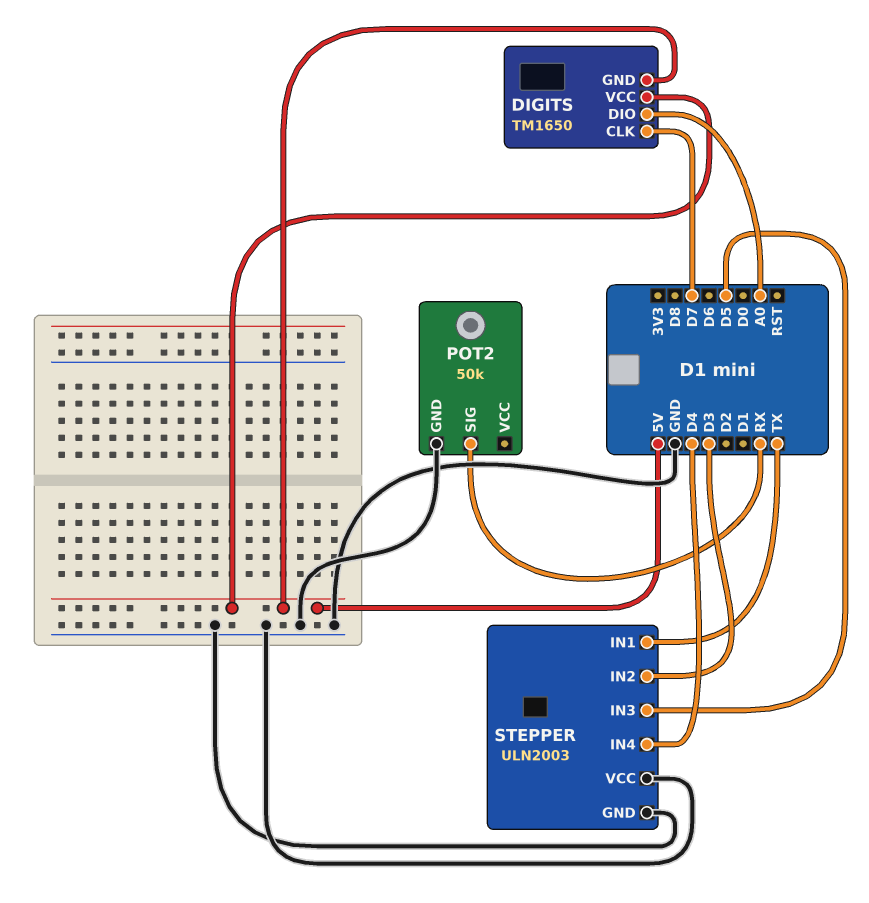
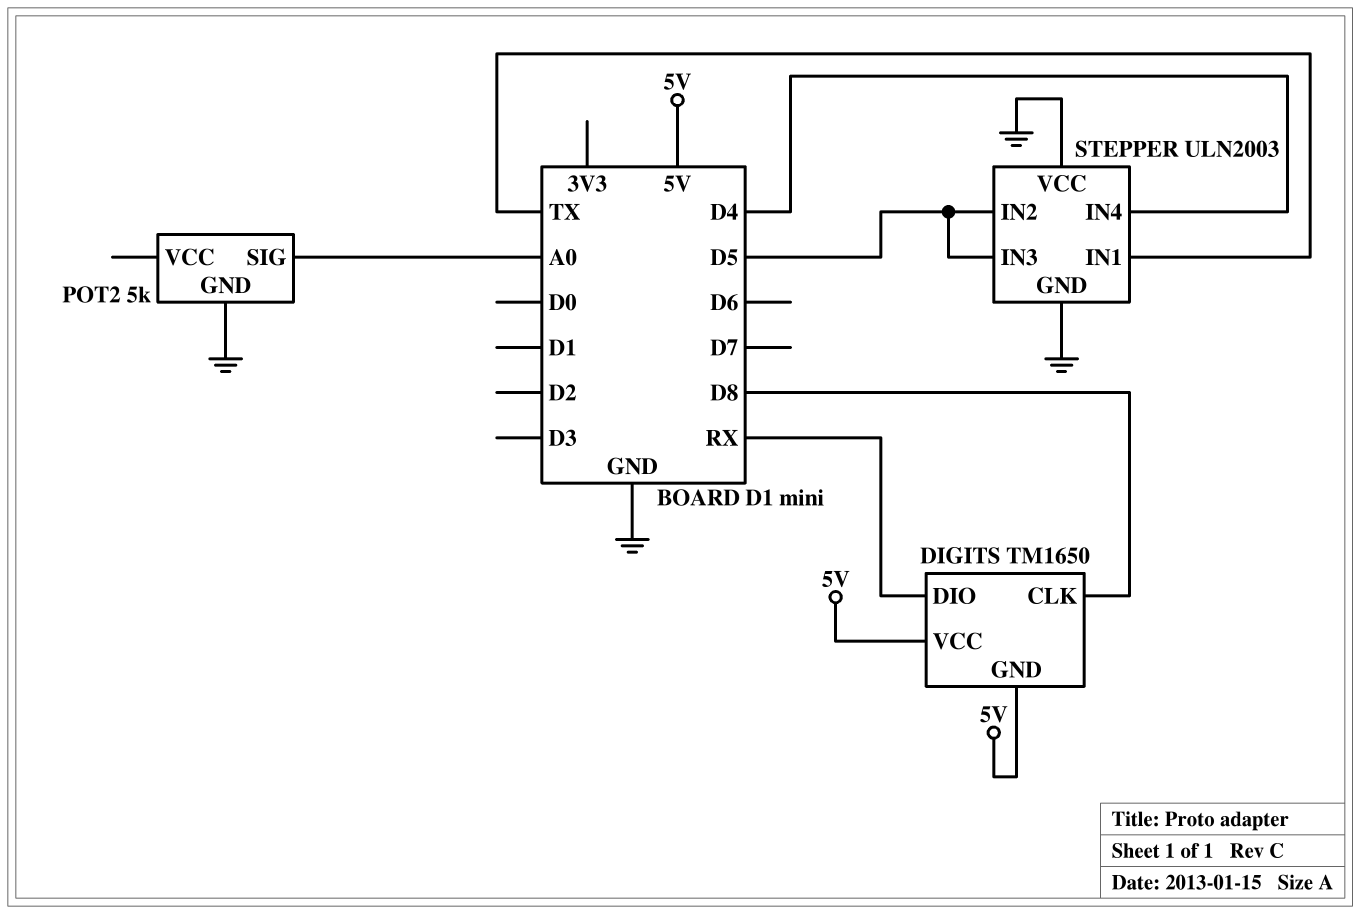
DIGITS pin CLK: D7 -> D8
DIGITS pin DIO: A0 -> RX
POT2: 50k -> 5k
POT2 pin SIG: RX -> A0
STEPPER pin IN2: D3 -> D5

